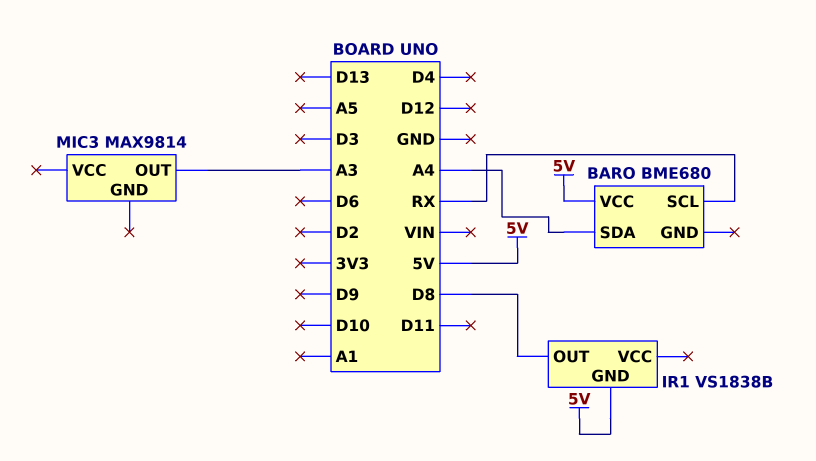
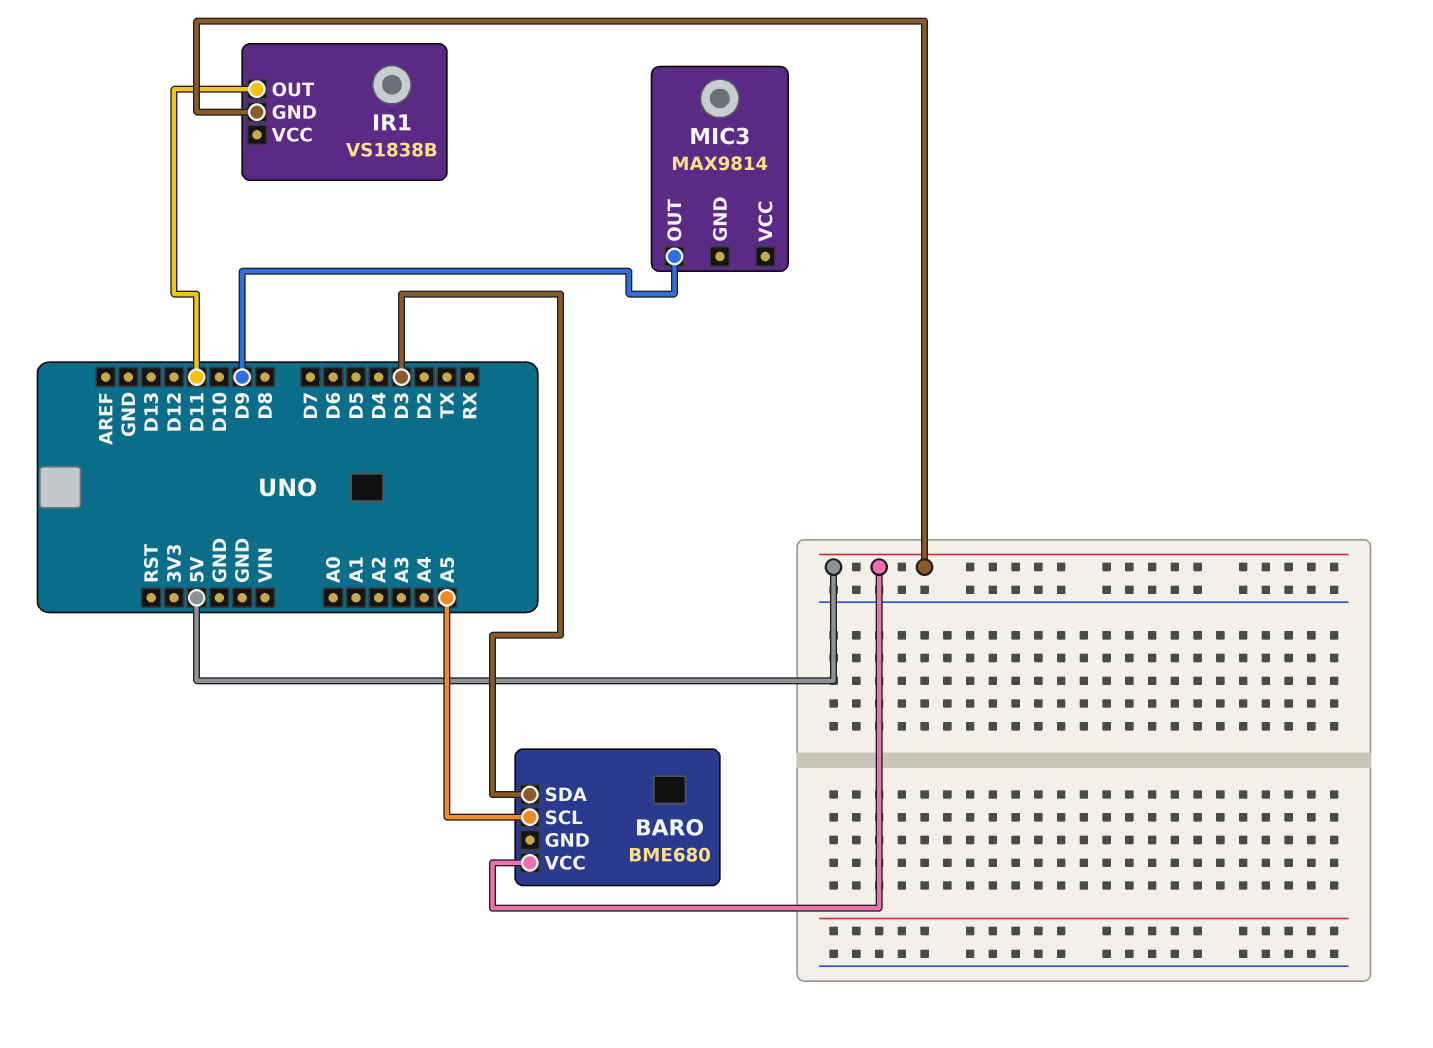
BARO pin SCL: RX -> A5
BARO pin SDA: A4 -> D3
IR1 pin OUT: D8 -> D11
MIC3 pin OUT: A3 -> D9

